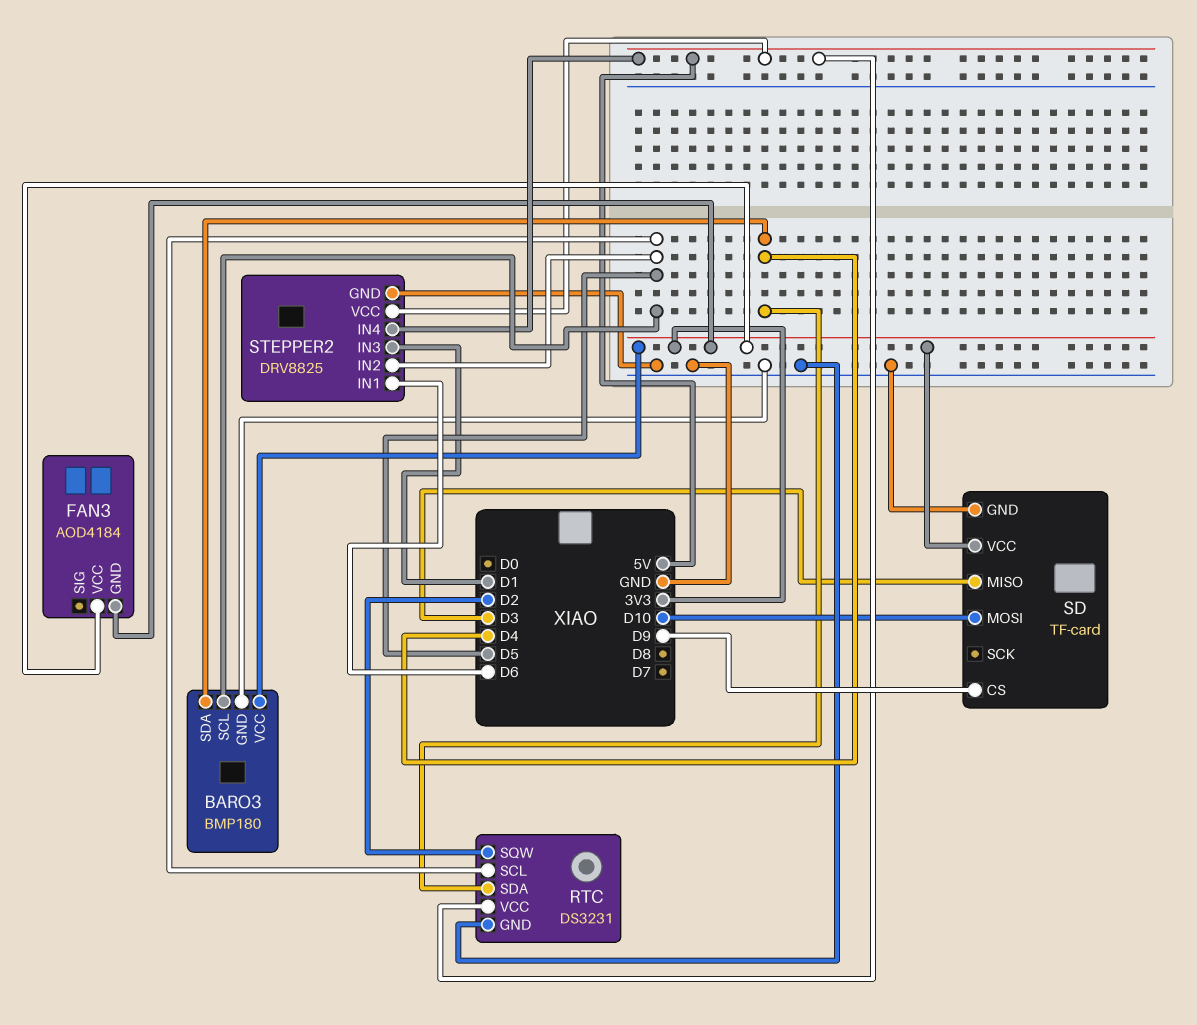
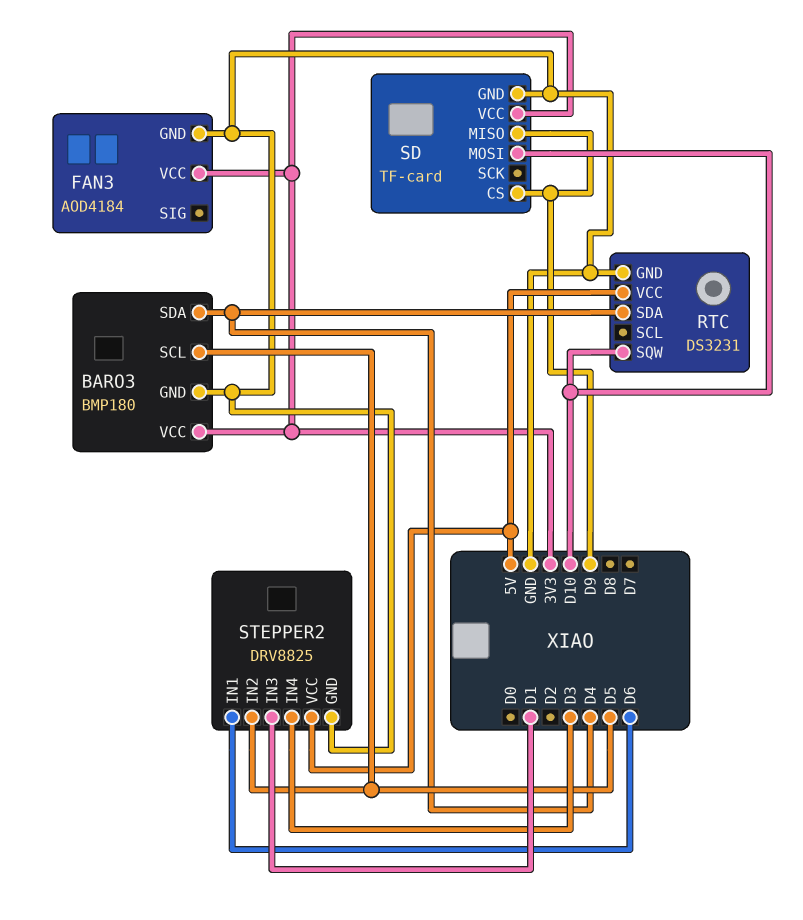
FAN3 pin GND: 3V3 -> GND
RTC pin SCL: D5 -> none
RTC pin SQW: D2 -> D10
SD pin MISO: D3 -> D9
STEPPER2 pin IN4: 5V -> D3

